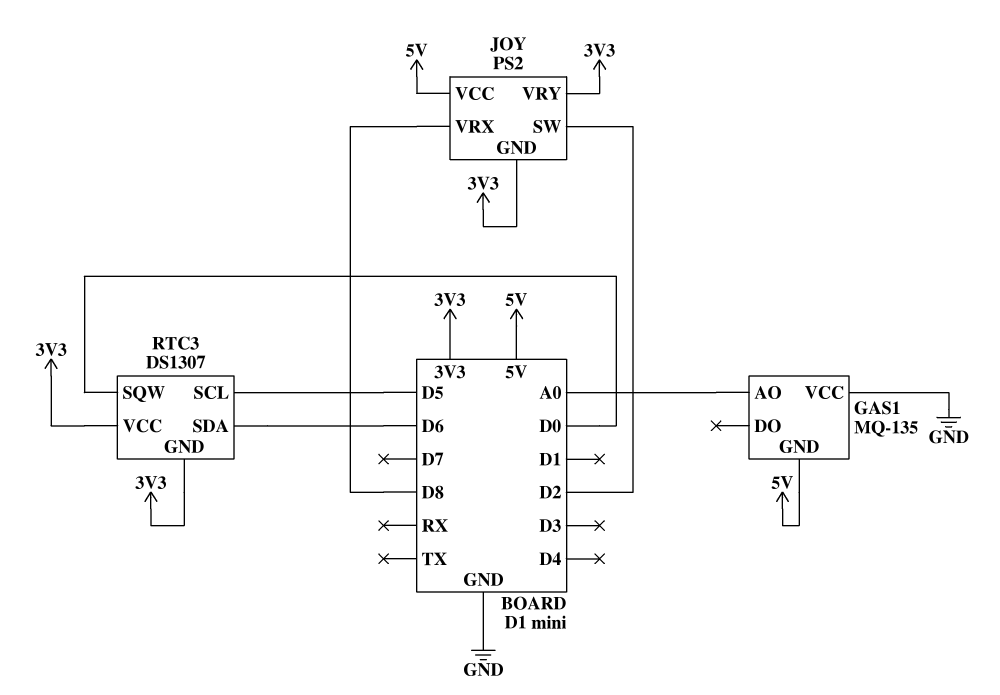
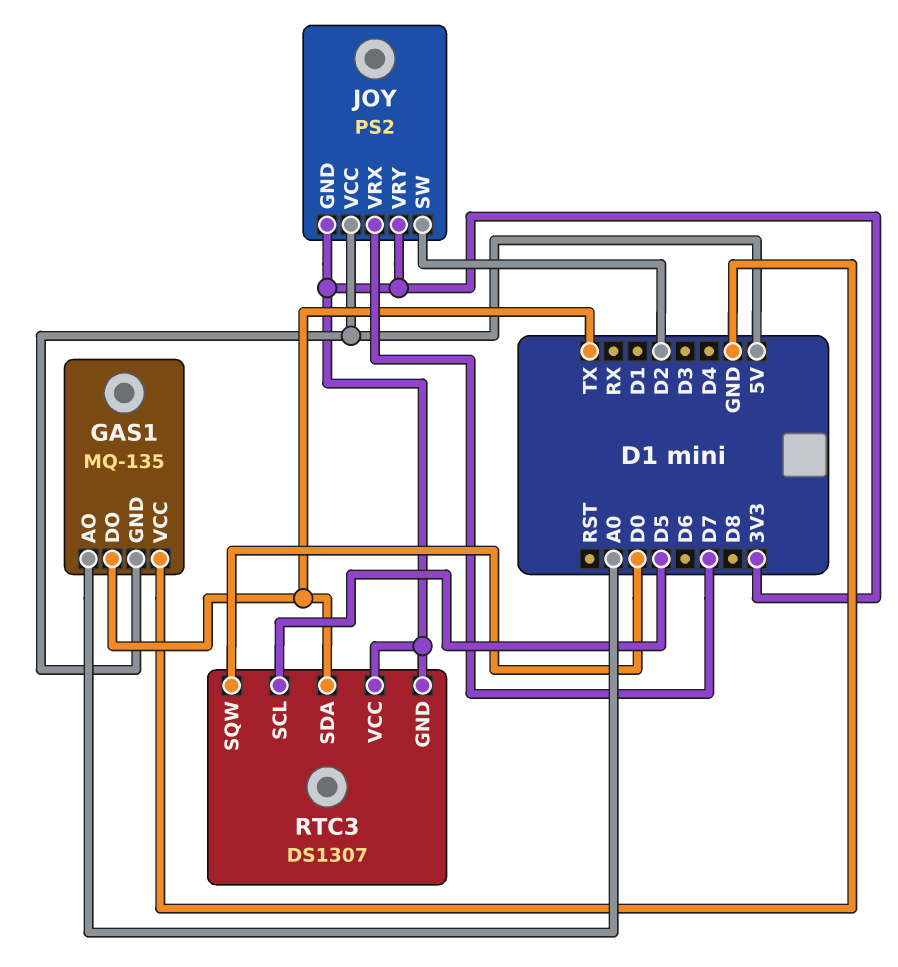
GAS1 pin DO: none -> TX
JOY pin VRX: D8 -> D7
RTC3 pin SDA: D6 -> TX

